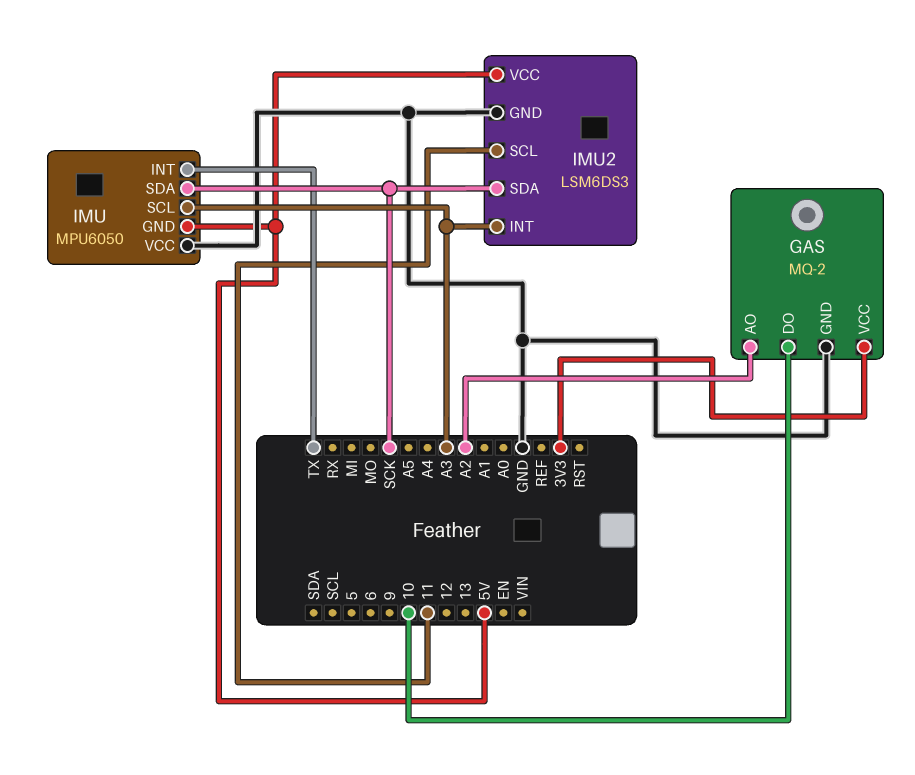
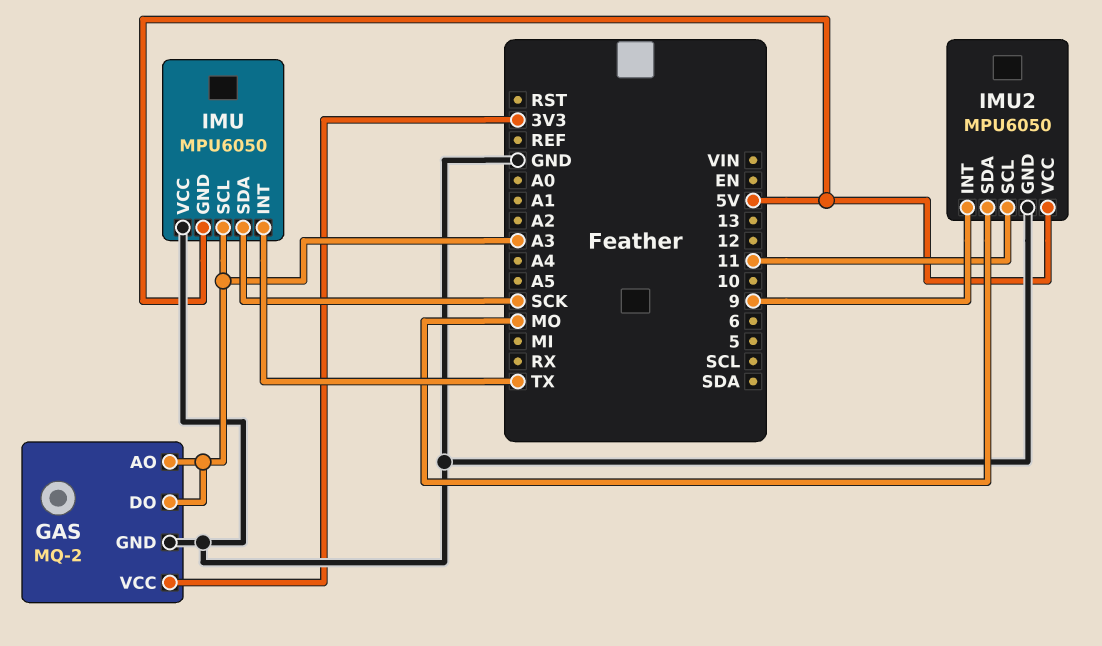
GAS pin AO: A2 -> A3
GAS pin DO: 10 -> A3
IMU2: LSM6DS3 -> MPU6050
IMU2 pin INT: A3 -> 9
IMU2 pin SDA: SCK -> MO

